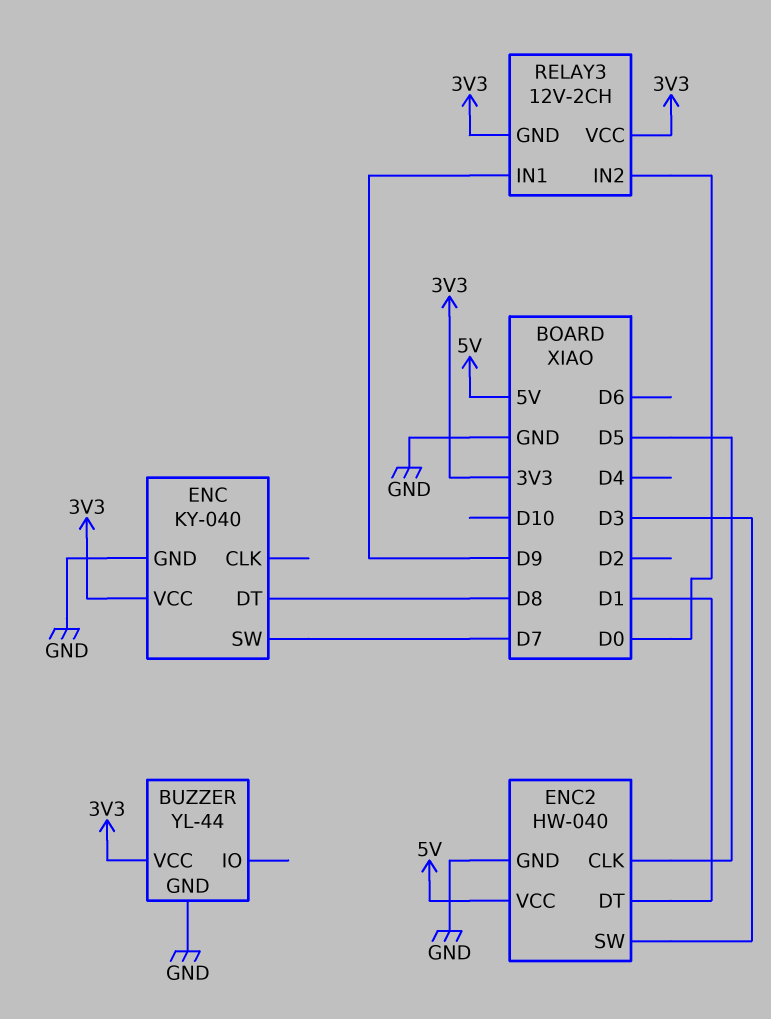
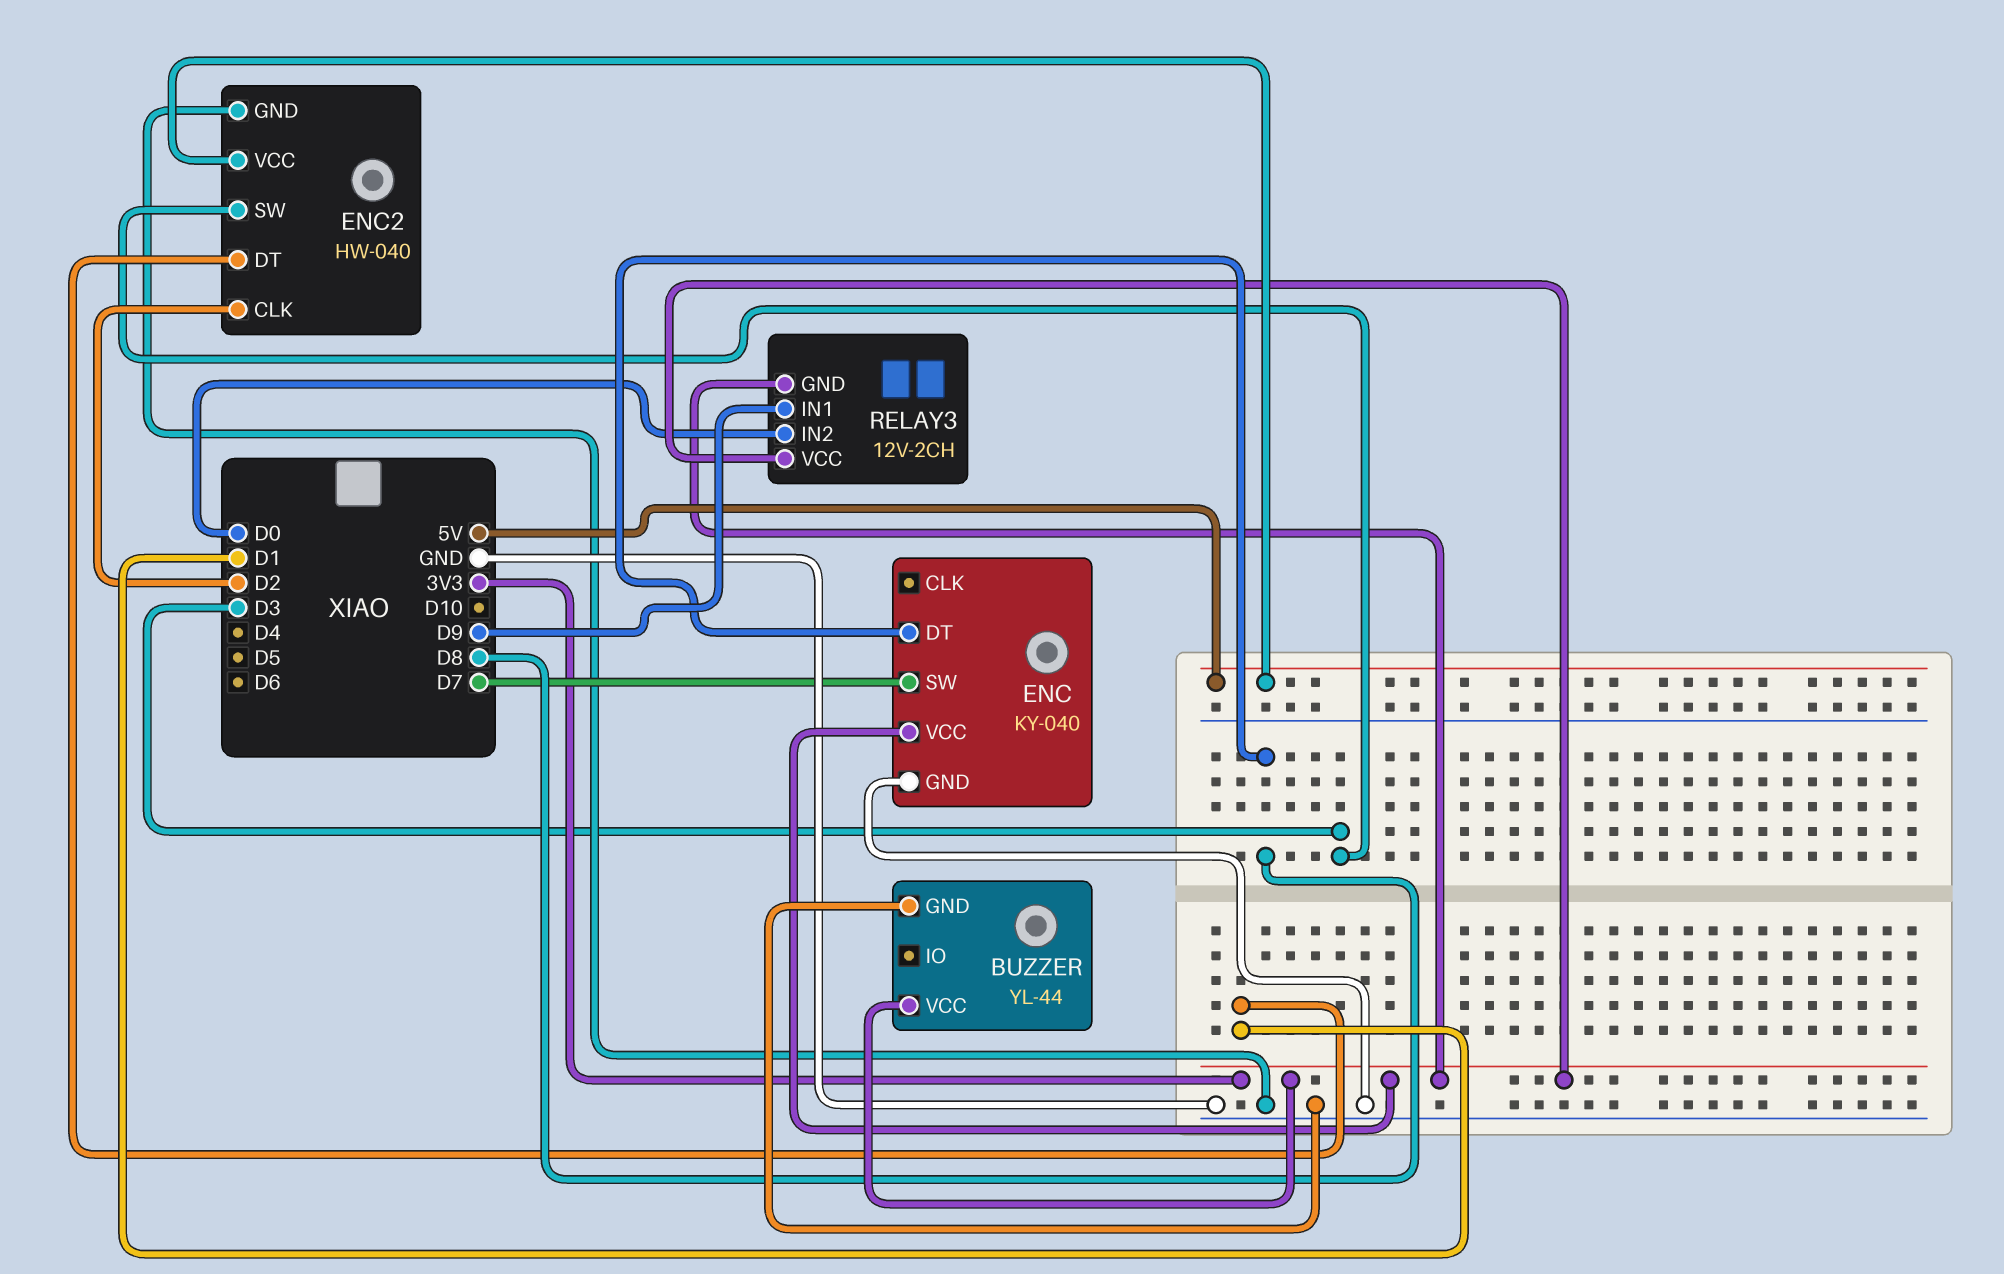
ENC2 pin CLK: D5 -> D2

